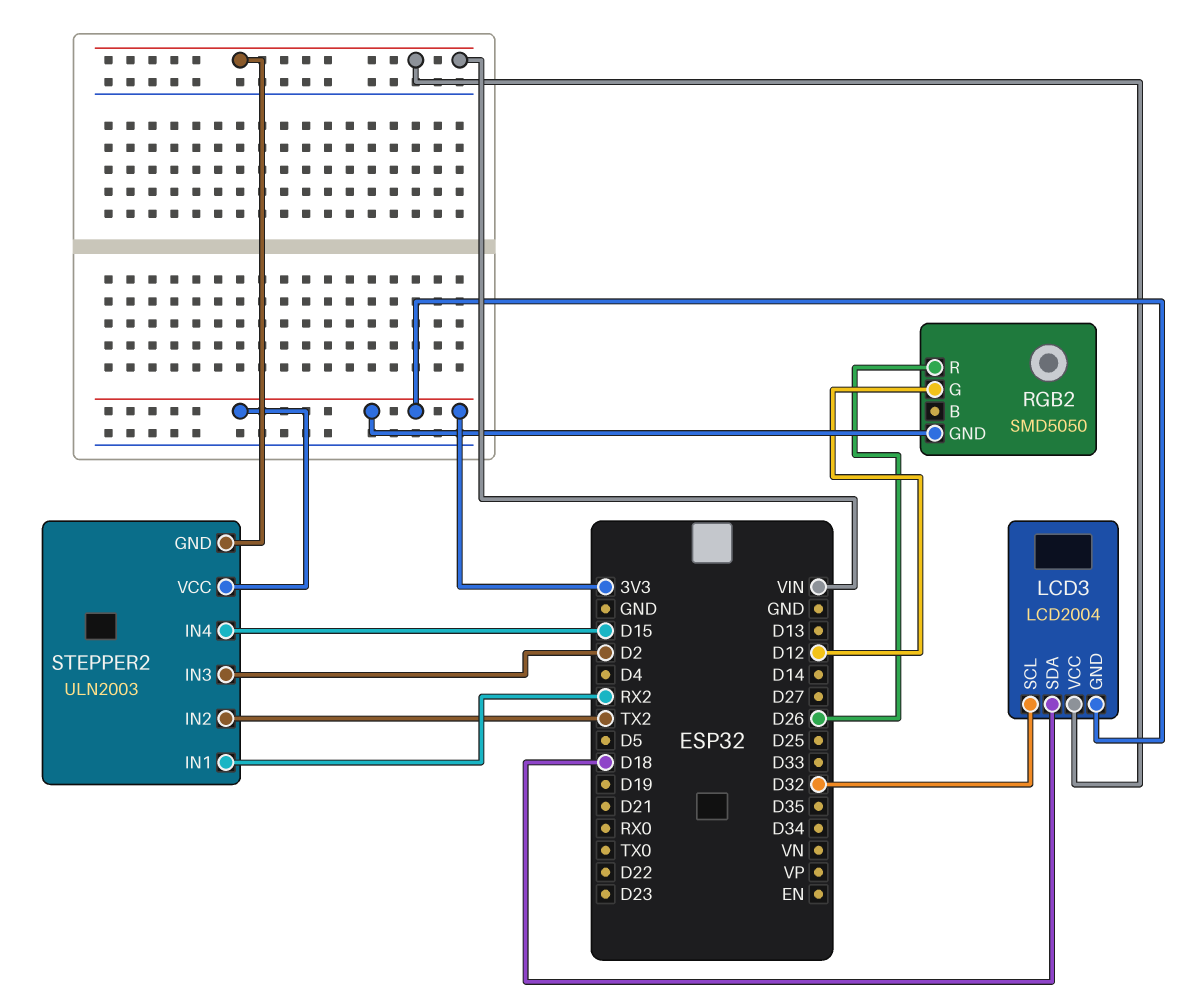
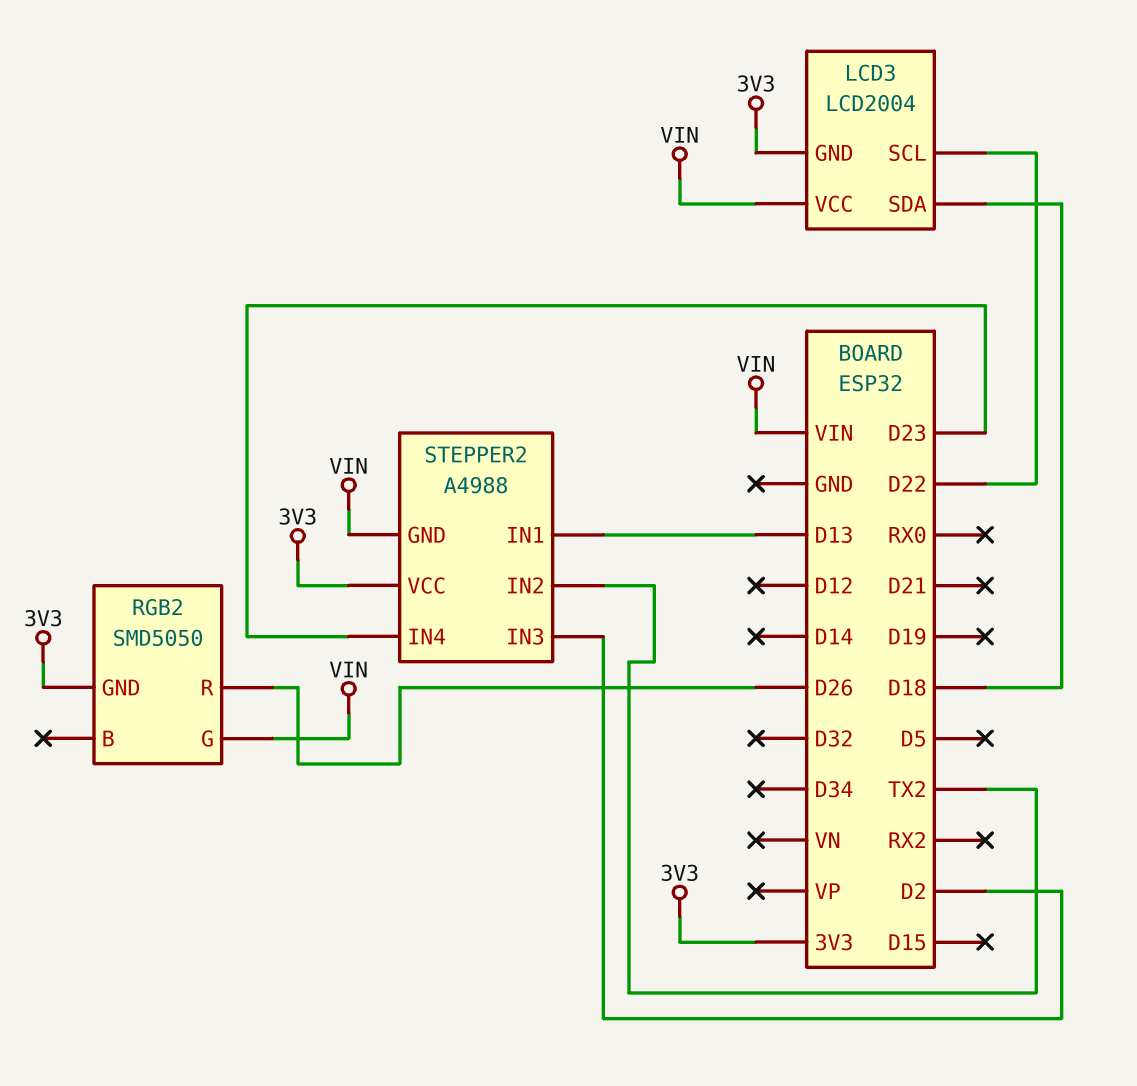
LCD3 pin SCL: D32 -> D22
RGB2 pin G: D12 -> VIN
STEPPER2: ULN2003 -> A4988
STEPPER2 pin IN1: RX2 -> D13
STEPPER2 pin IN4: D15 -> D23

